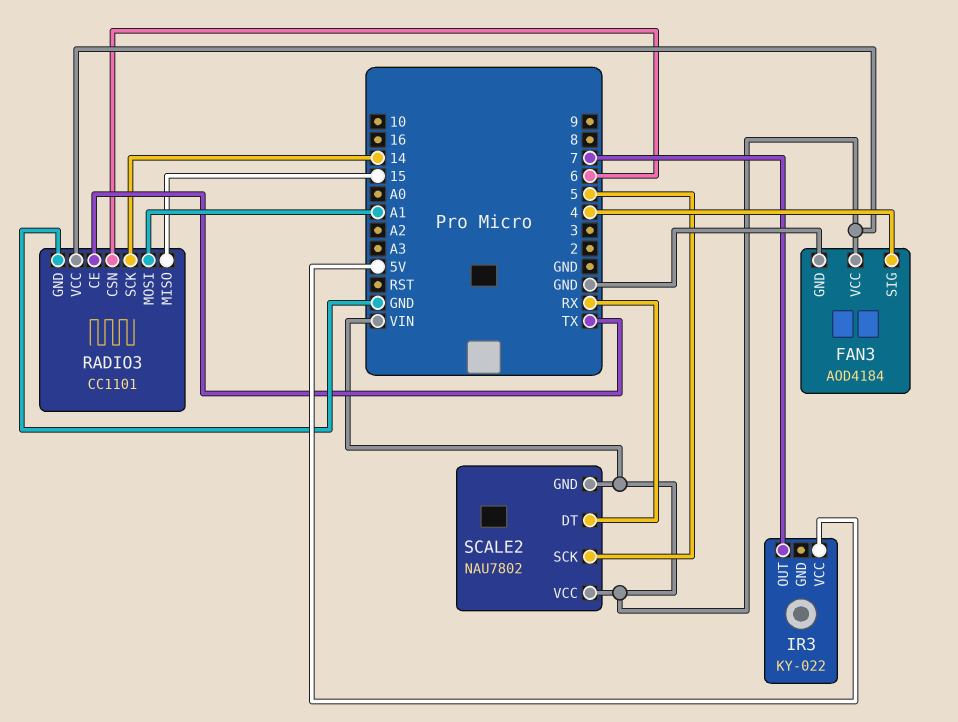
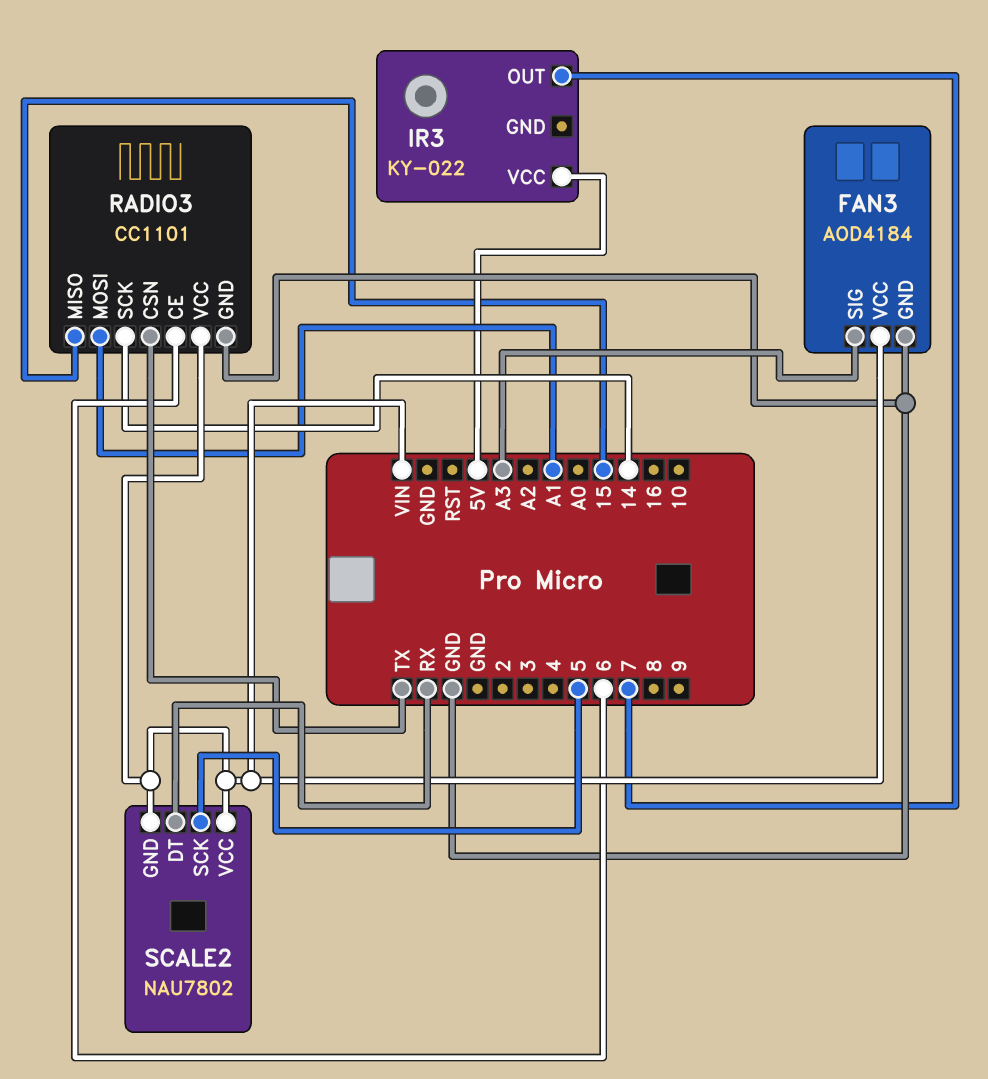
FAN3 pin SIG: 4 -> A3
RADIO3 pin CE: TX -> 6
RADIO3 pin CSN: 6 -> TX

